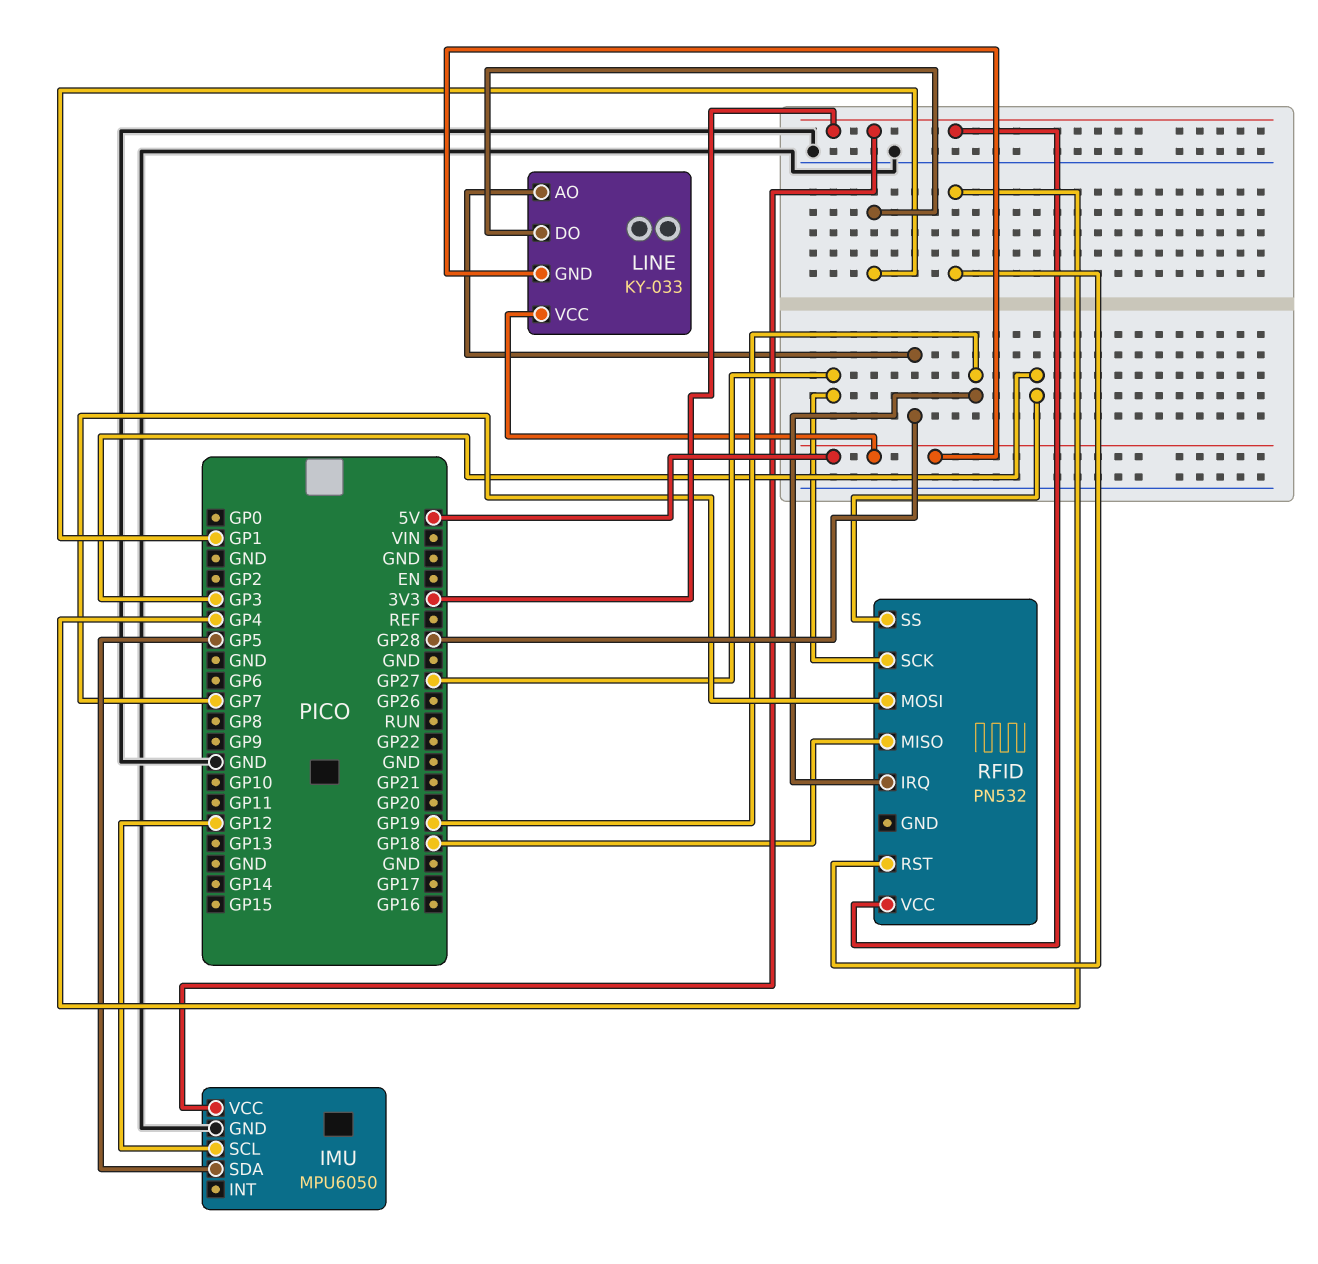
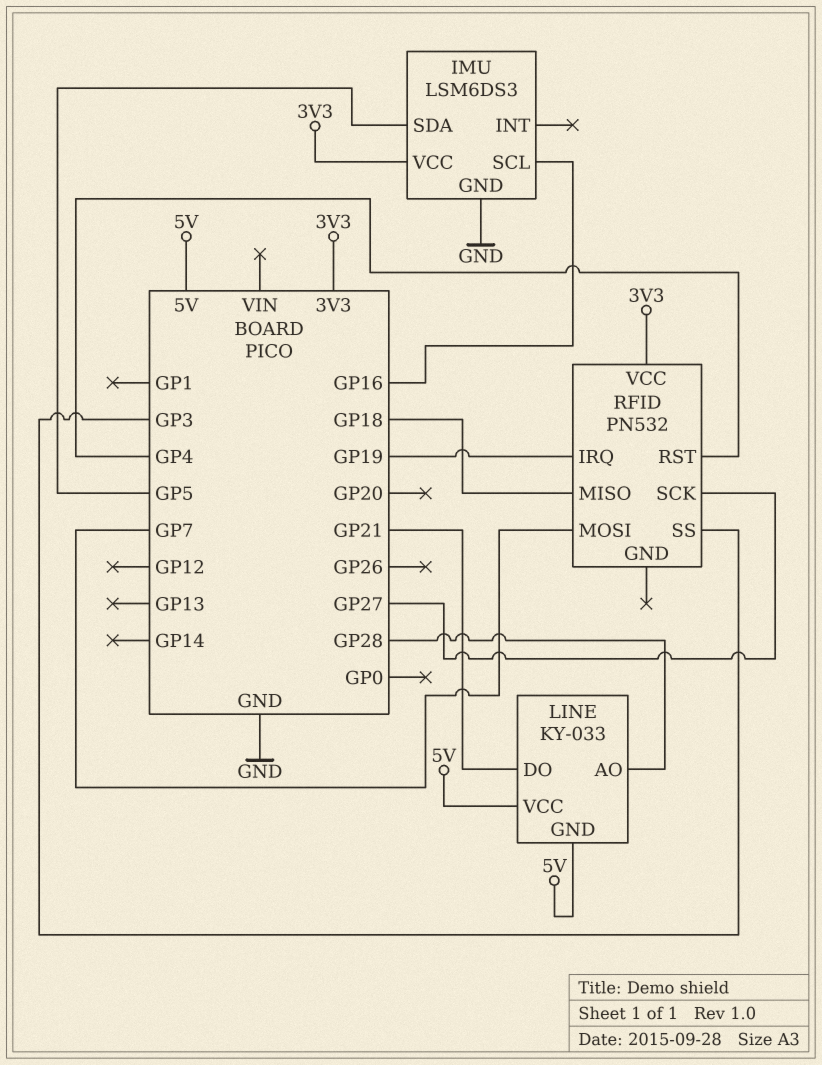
IMU: MPU6050 -> LSM6DS3
IMU pin SCL: GP12 -> GP16
LINE pin DO: GP1 -> GP21

